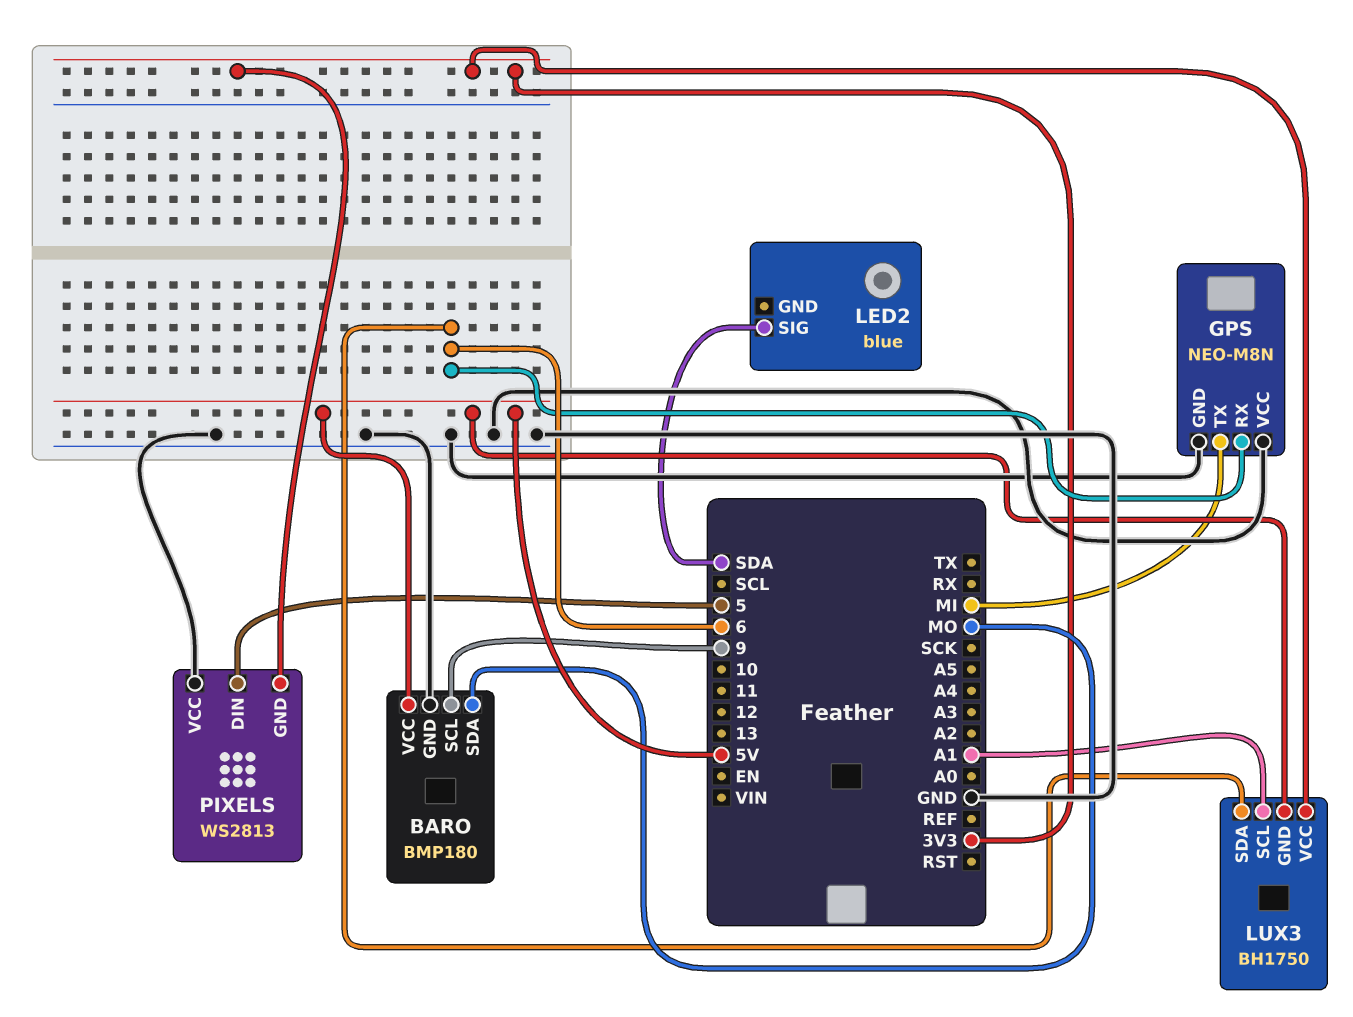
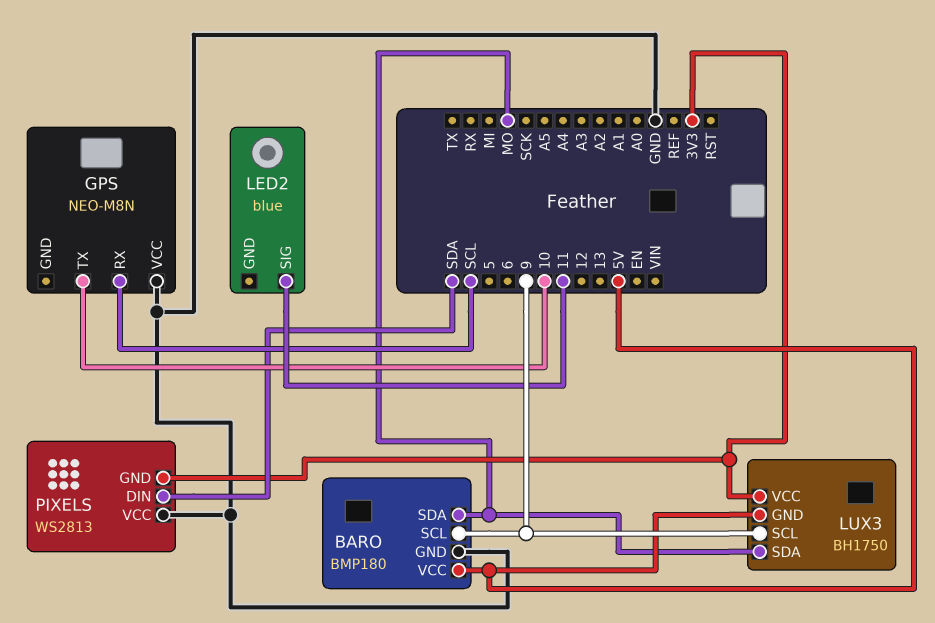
GPS pin GND: GND -> none
GPS pin RX: 6 -> SCL
GPS pin TX: MI -> 10
LED2 pin SIG: SDA -> 11
LUX3 pin SCL: A1 -> 9
LUX3 pin SDA: 6 -> MO
PIXELS pin DIN: 5 -> SDA

